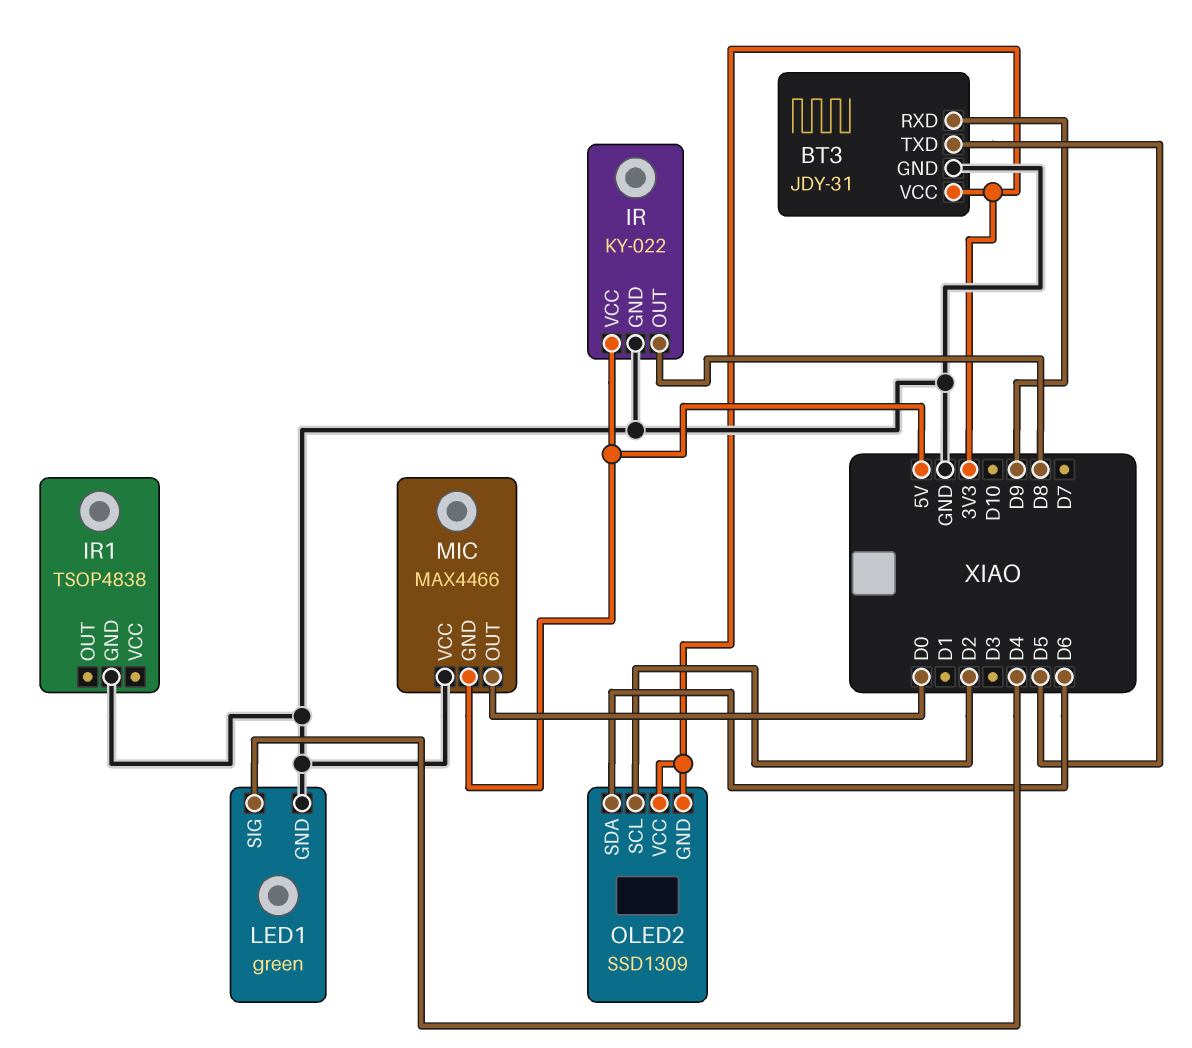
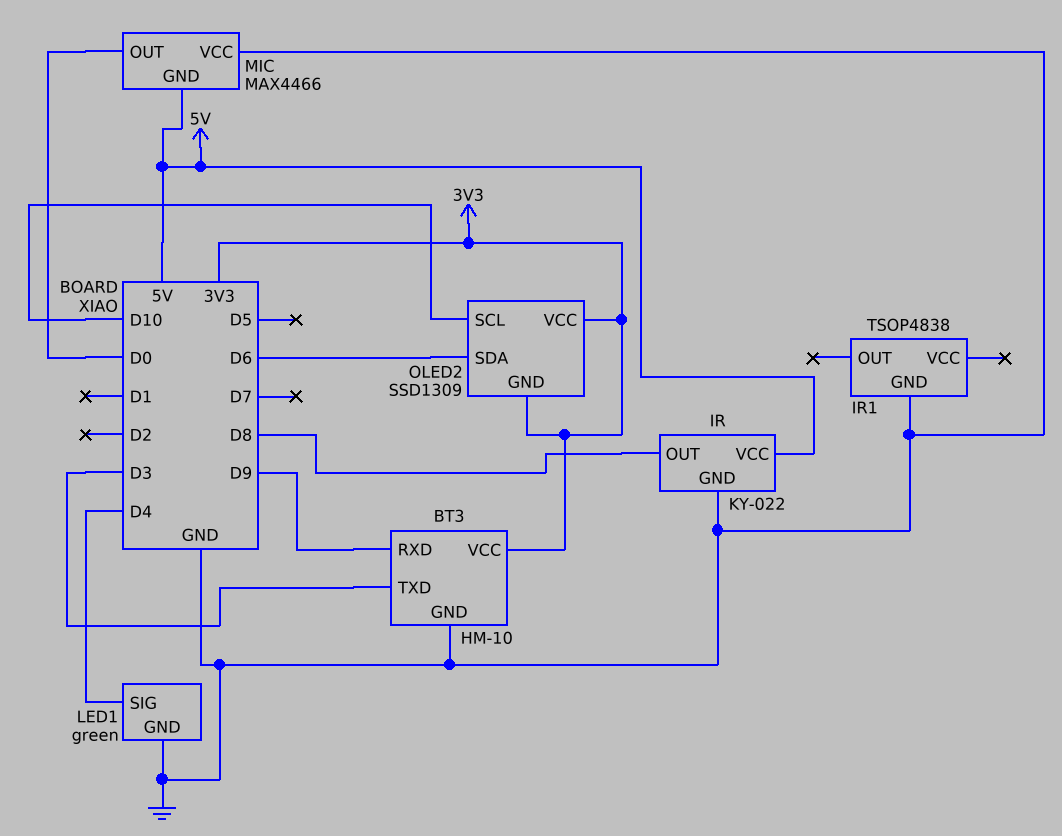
BT3: JDY-31 -> HM-10
BT3 pin TXD: D5 -> D3
OLED2 pin SCL: D2 -> D10

